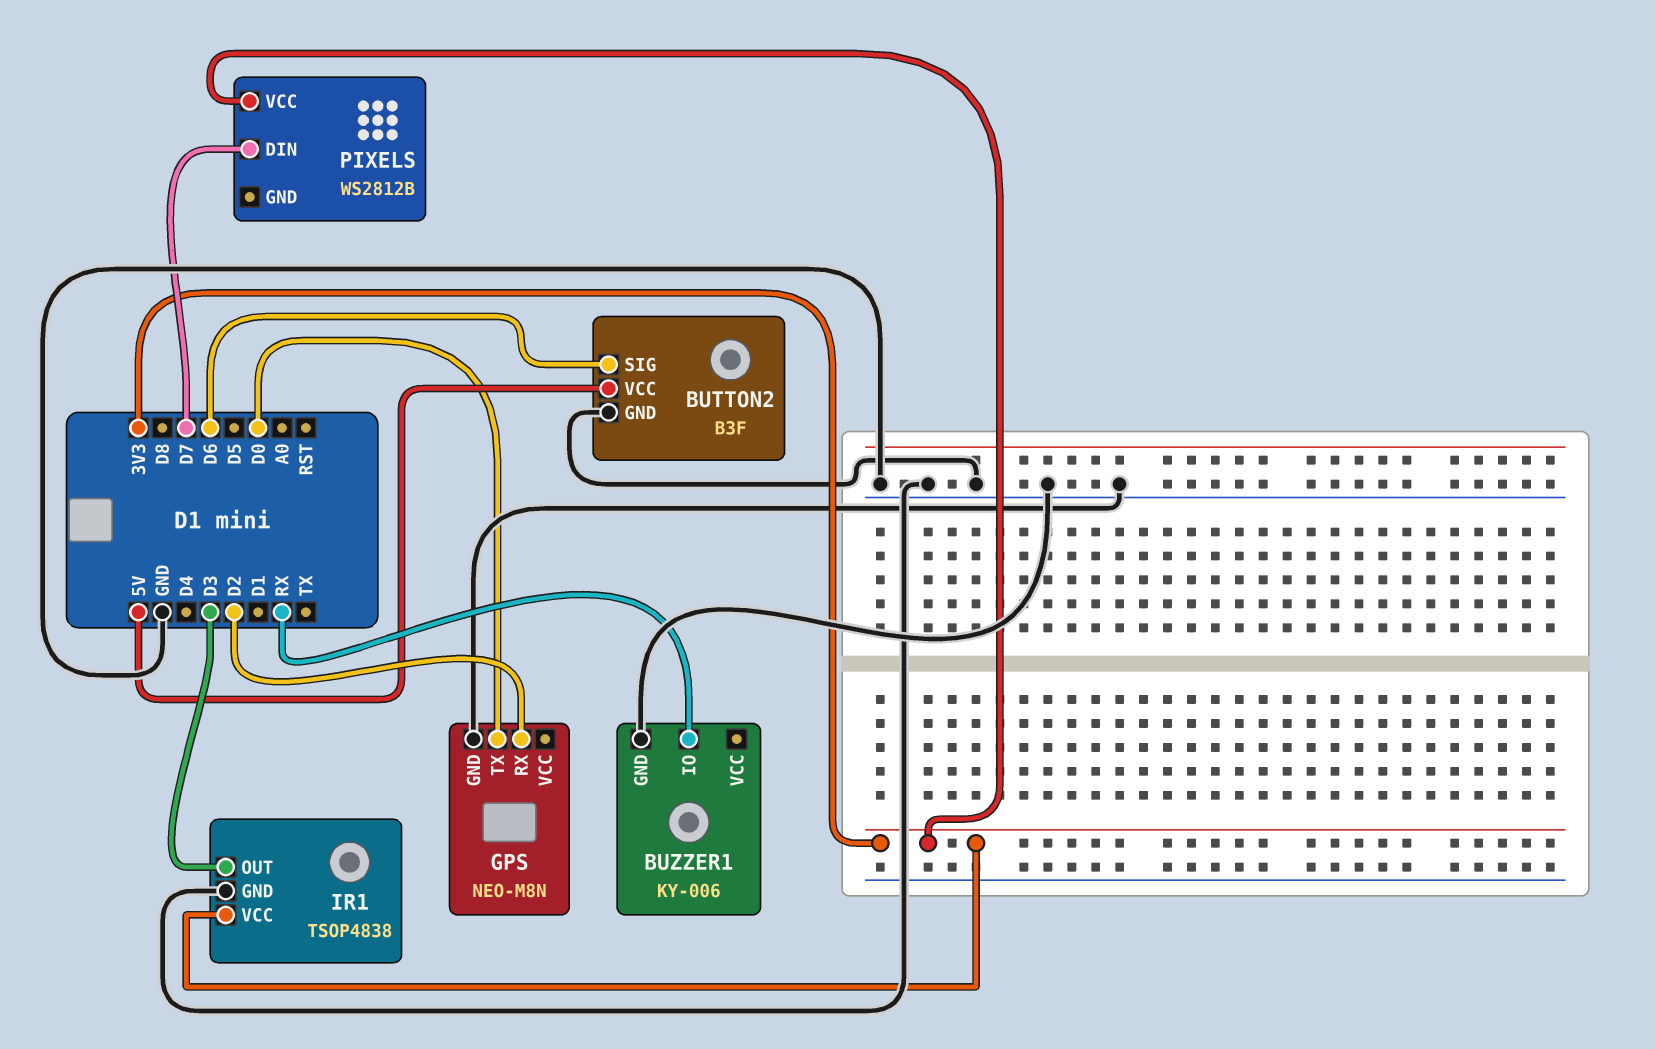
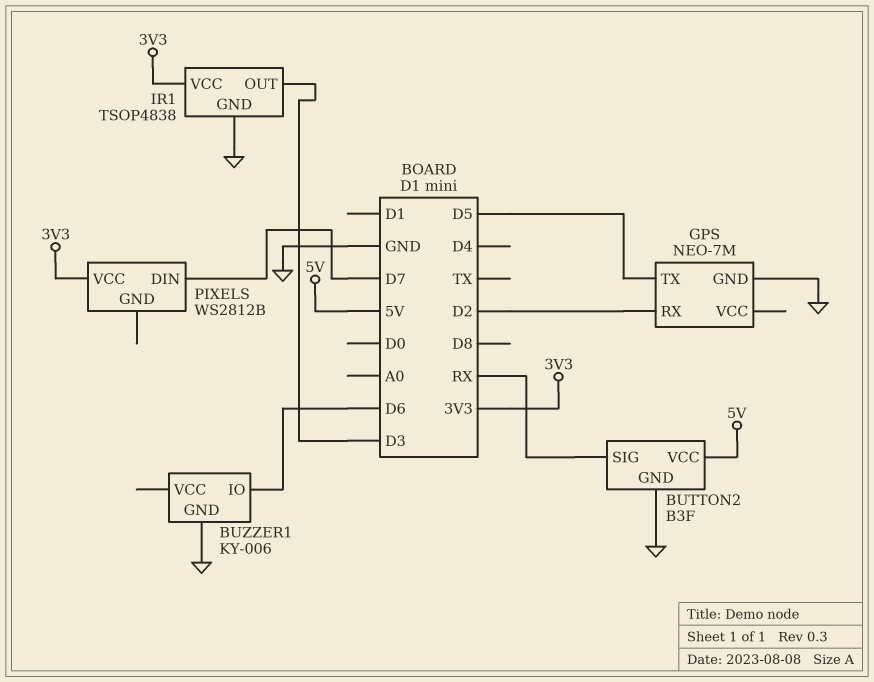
BUTTON2 pin SIG: D6 -> RX
BUZZER1 pin IO: RX -> D6
GPS: NEO-M8N -> NEO-7M
GPS pin TX: D0 -> D5

